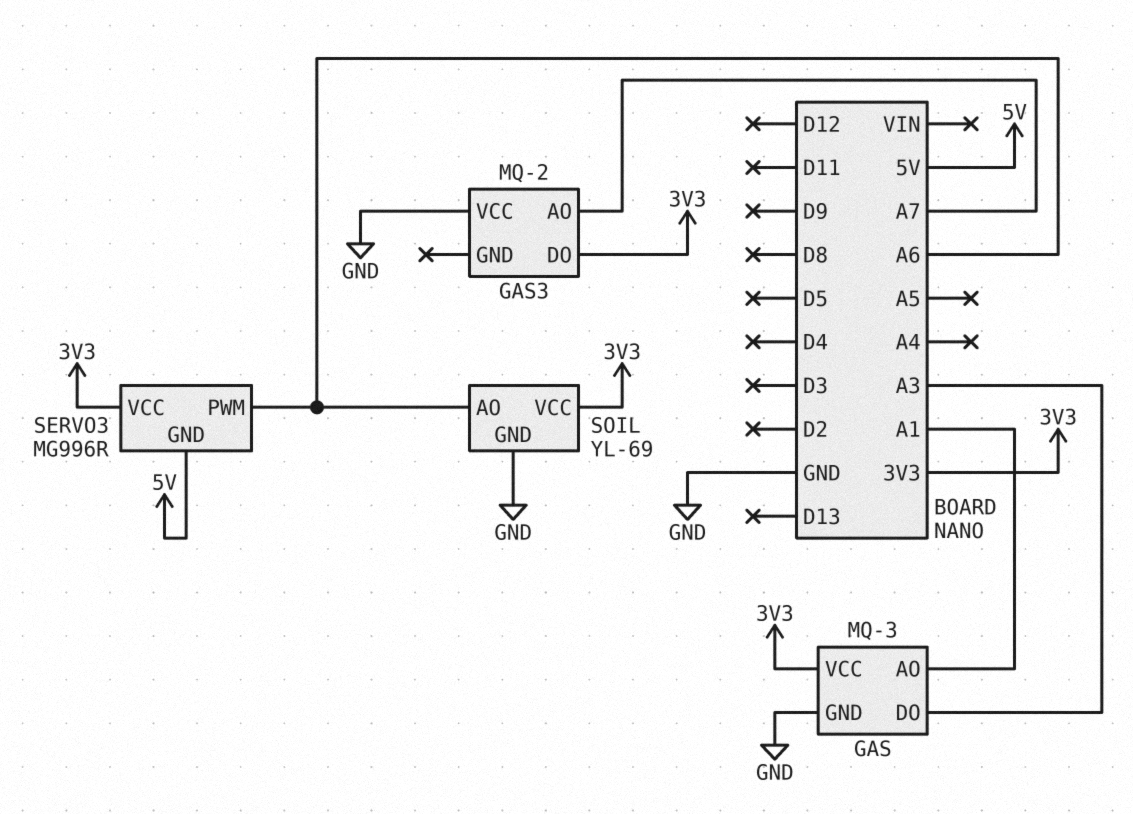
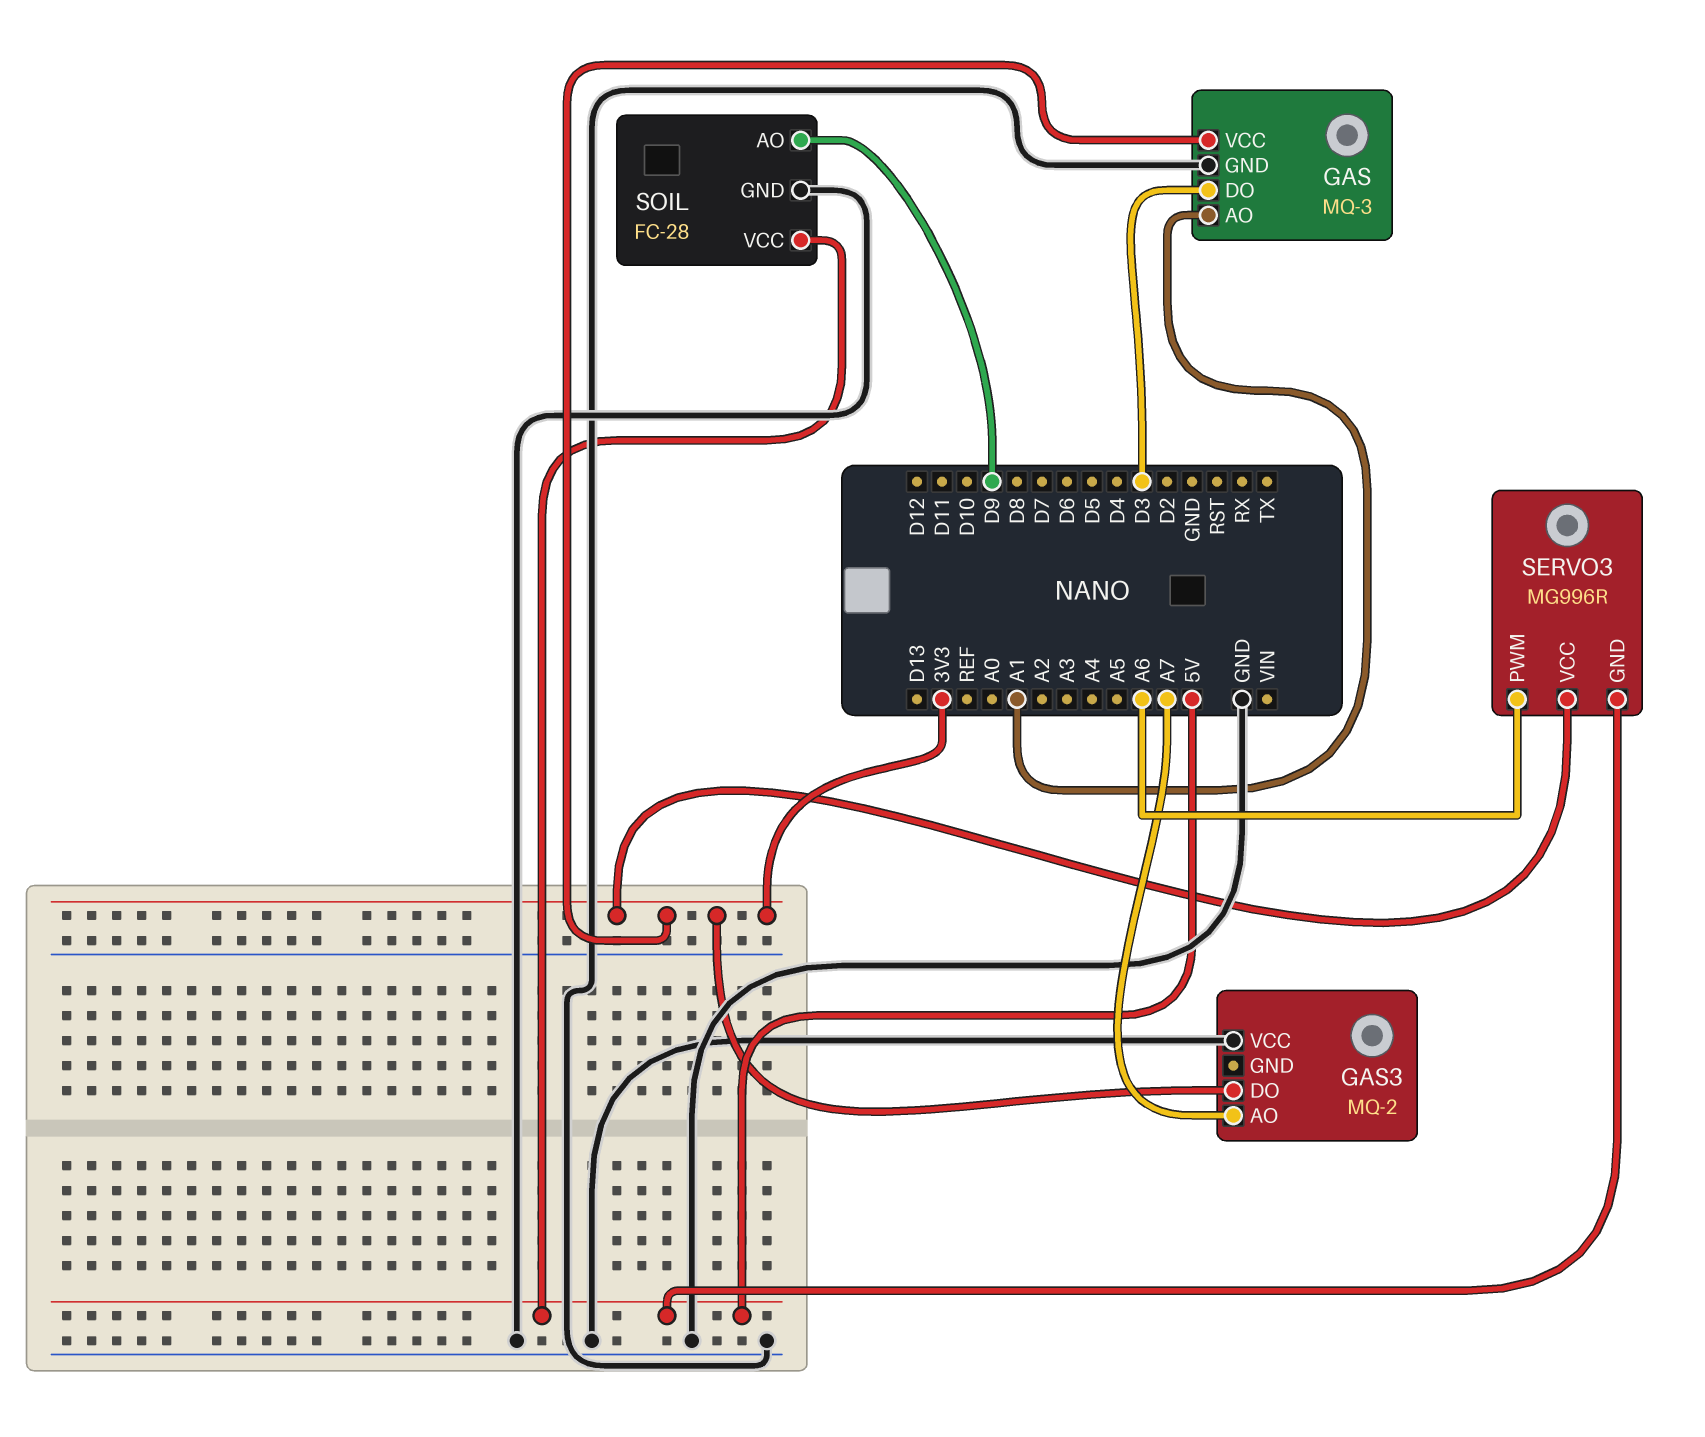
GAS pin DO: A3 -> D3
SOIL: YL-69 -> FC-28
SOIL pin AO: A6 -> D9
SOIL pin VCC: 3V3 -> 5V

